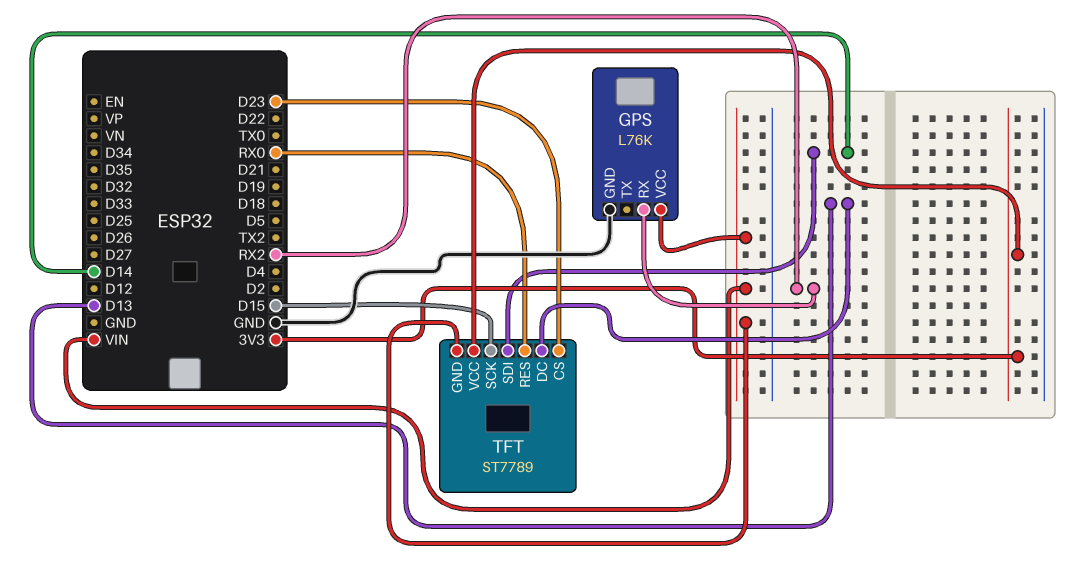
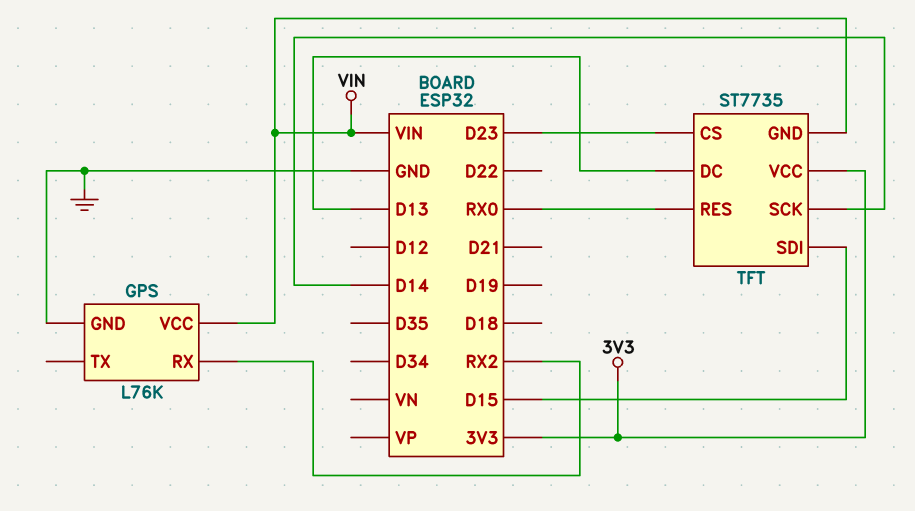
TFT: ST7789 -> ST7735
TFT pin SCK: D15 -> D14
TFT pin SDI: D14 -> D15

